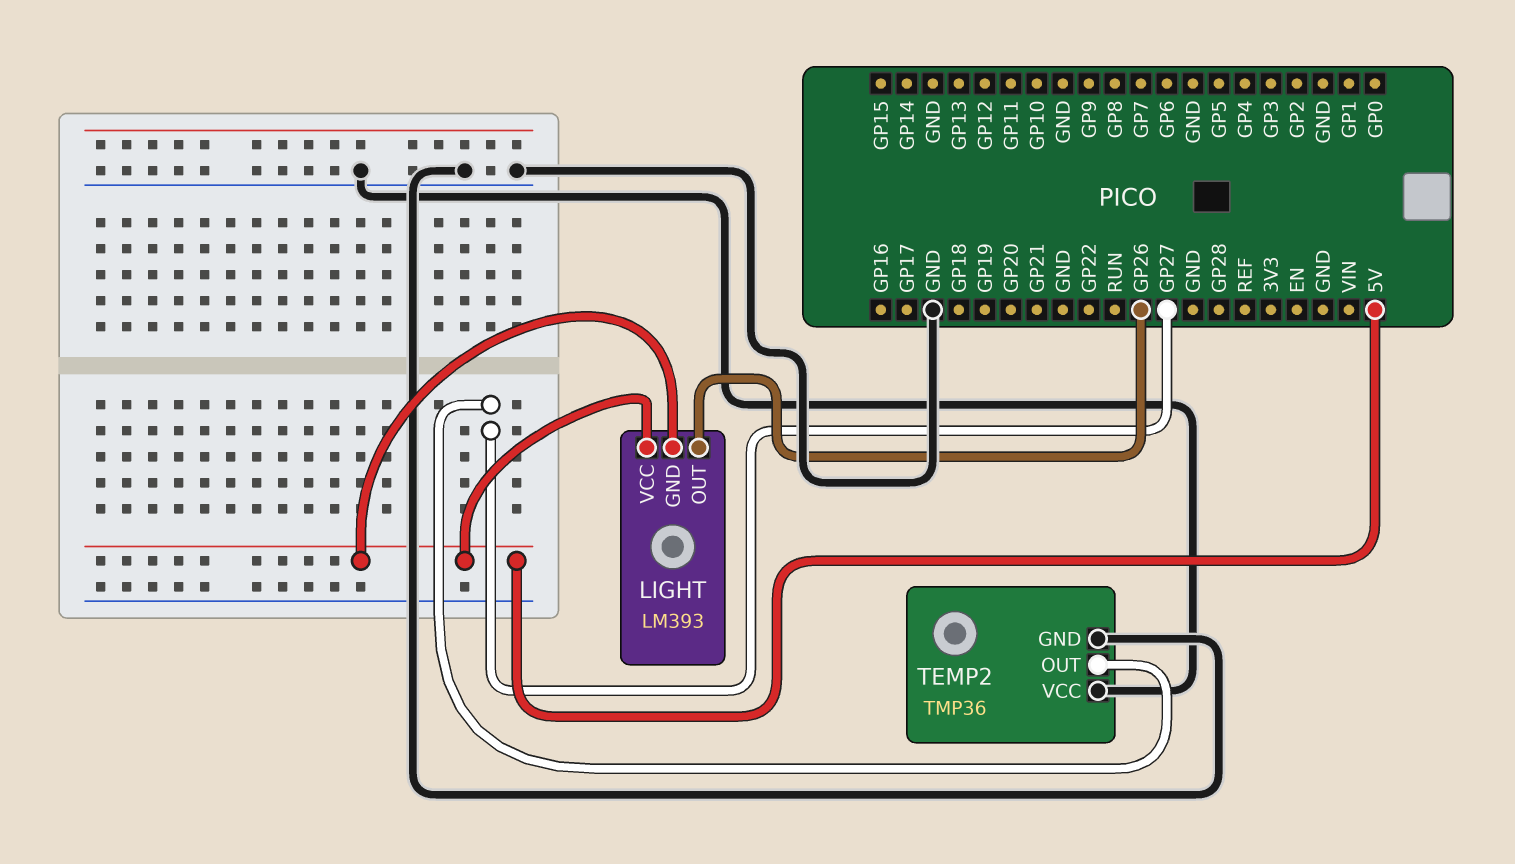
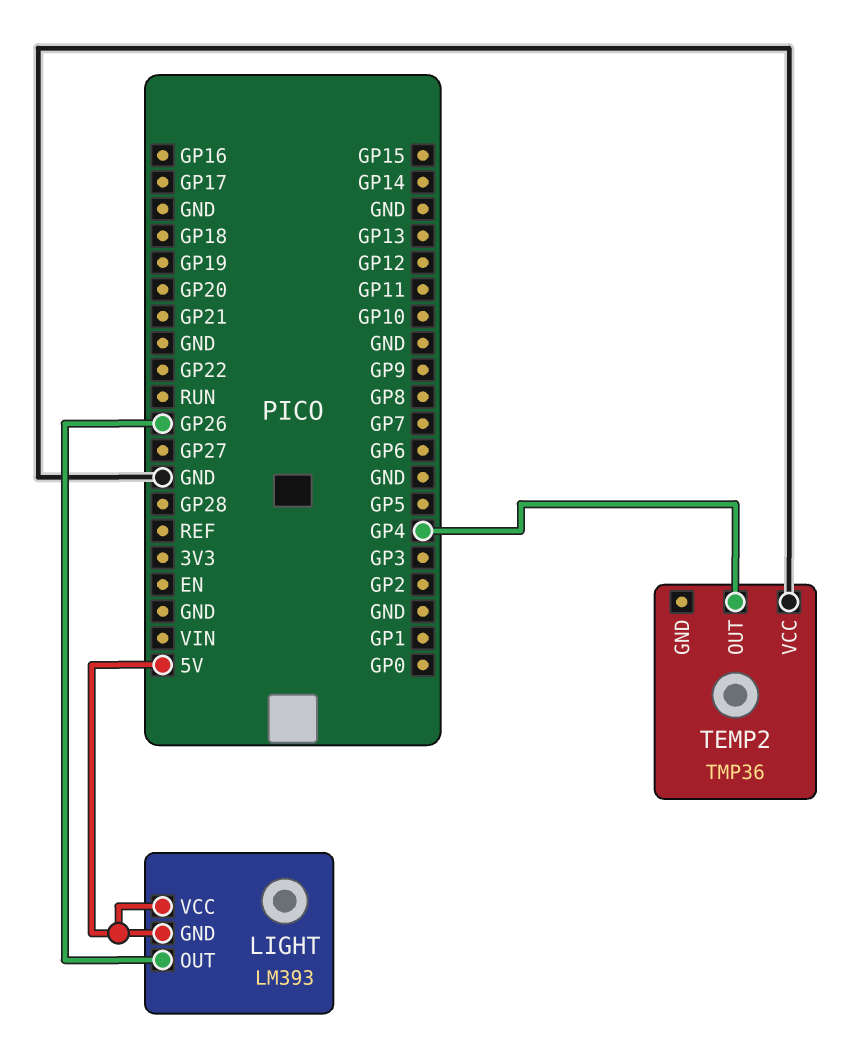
TEMP2 pin GND: GND -> none
TEMP2 pin OUT: GP27 -> GP4

